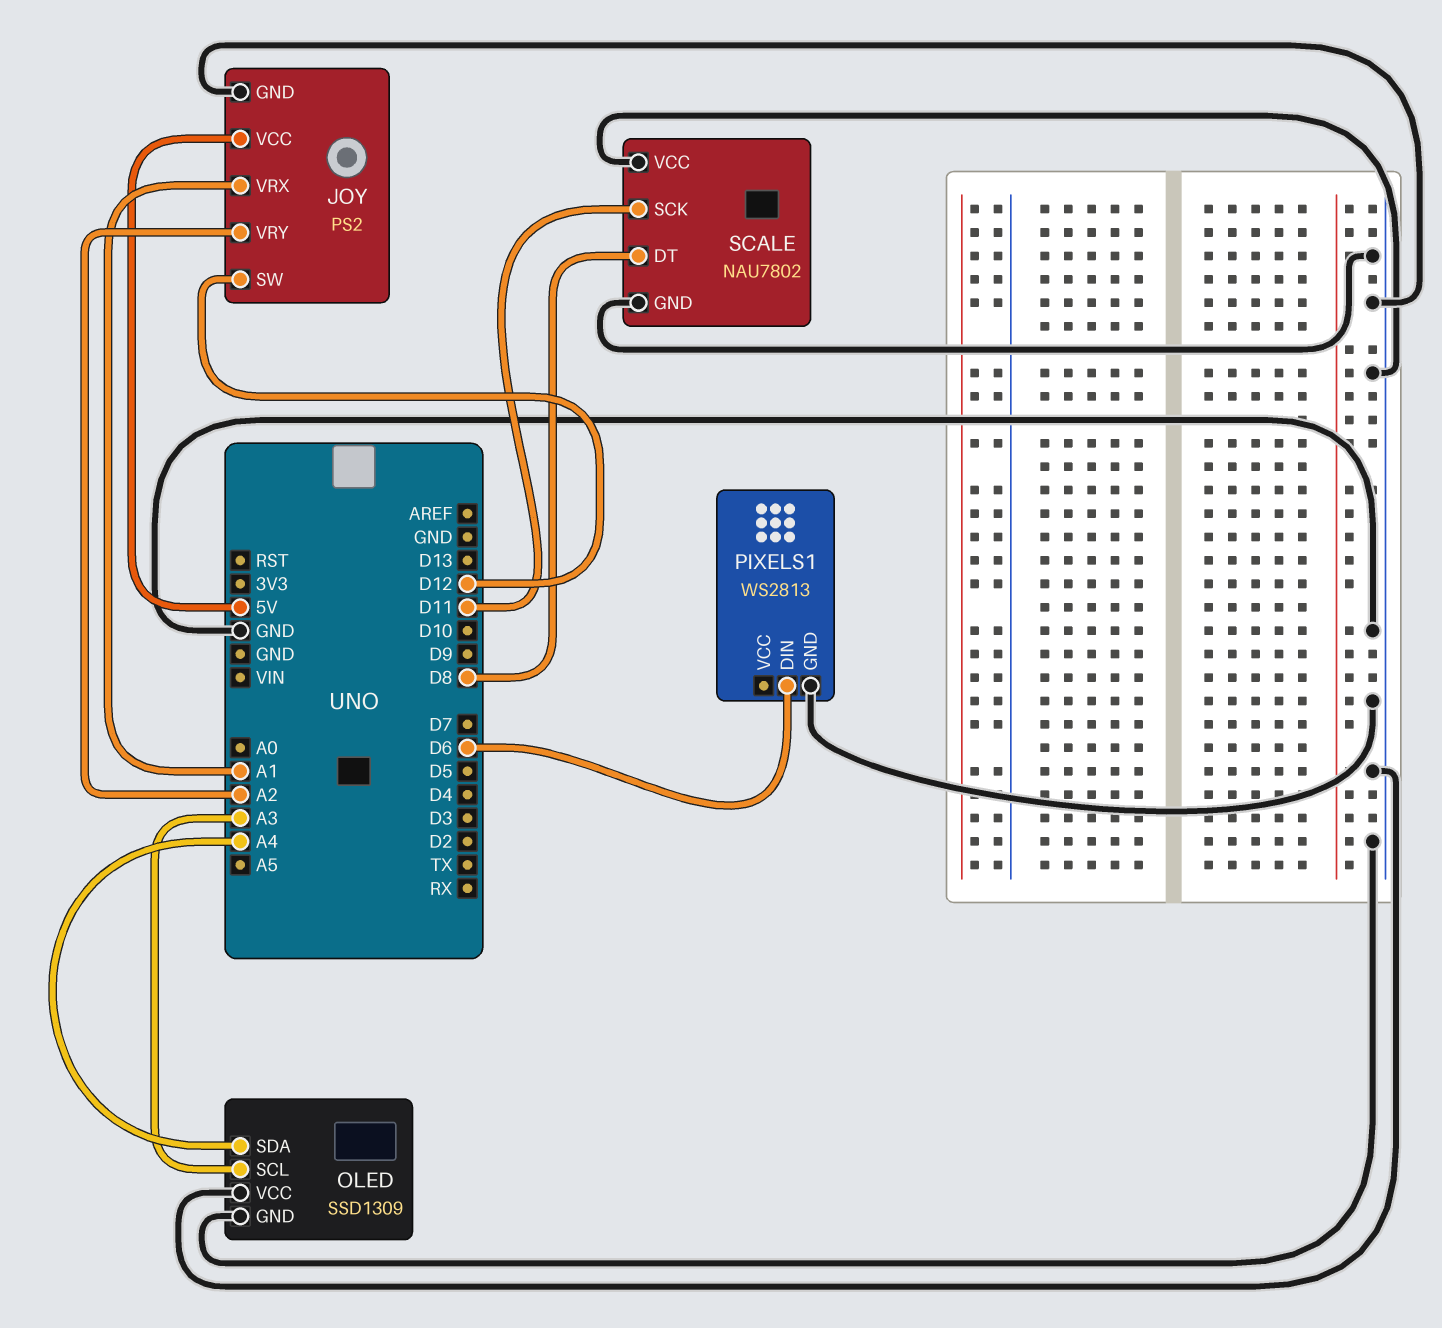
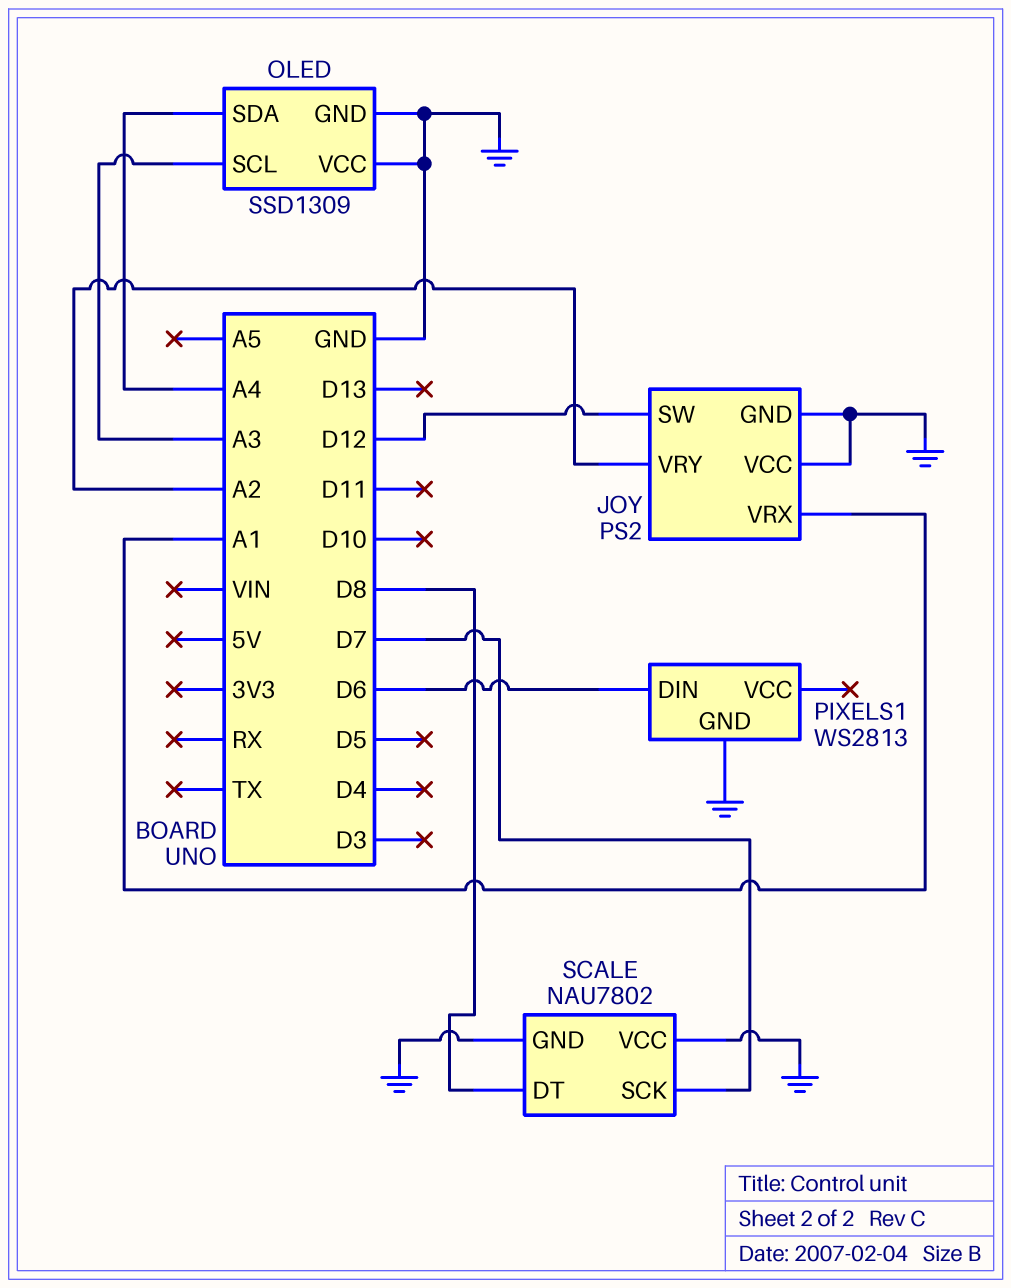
JOY pin VCC: 5V -> GND
SCALE pin SCK: D11 -> D7

